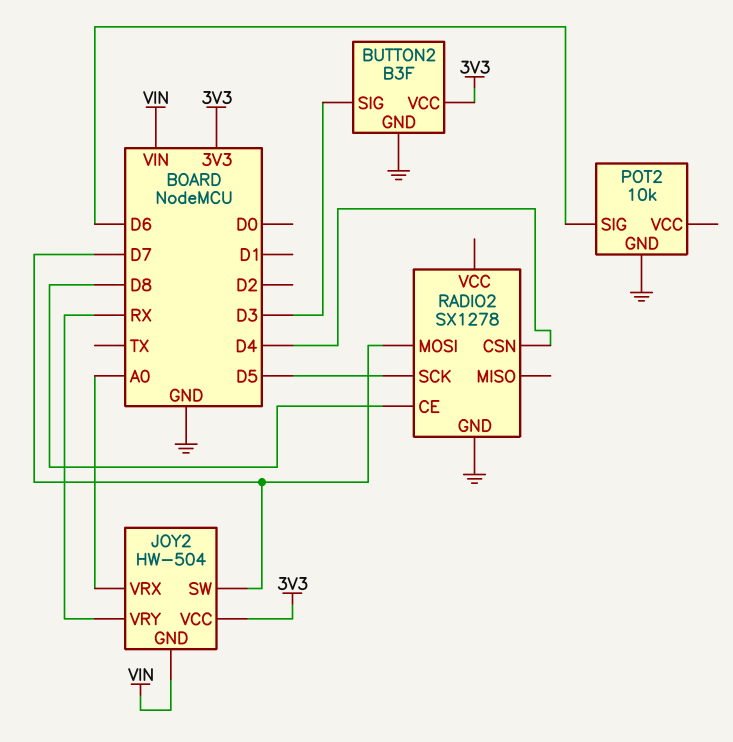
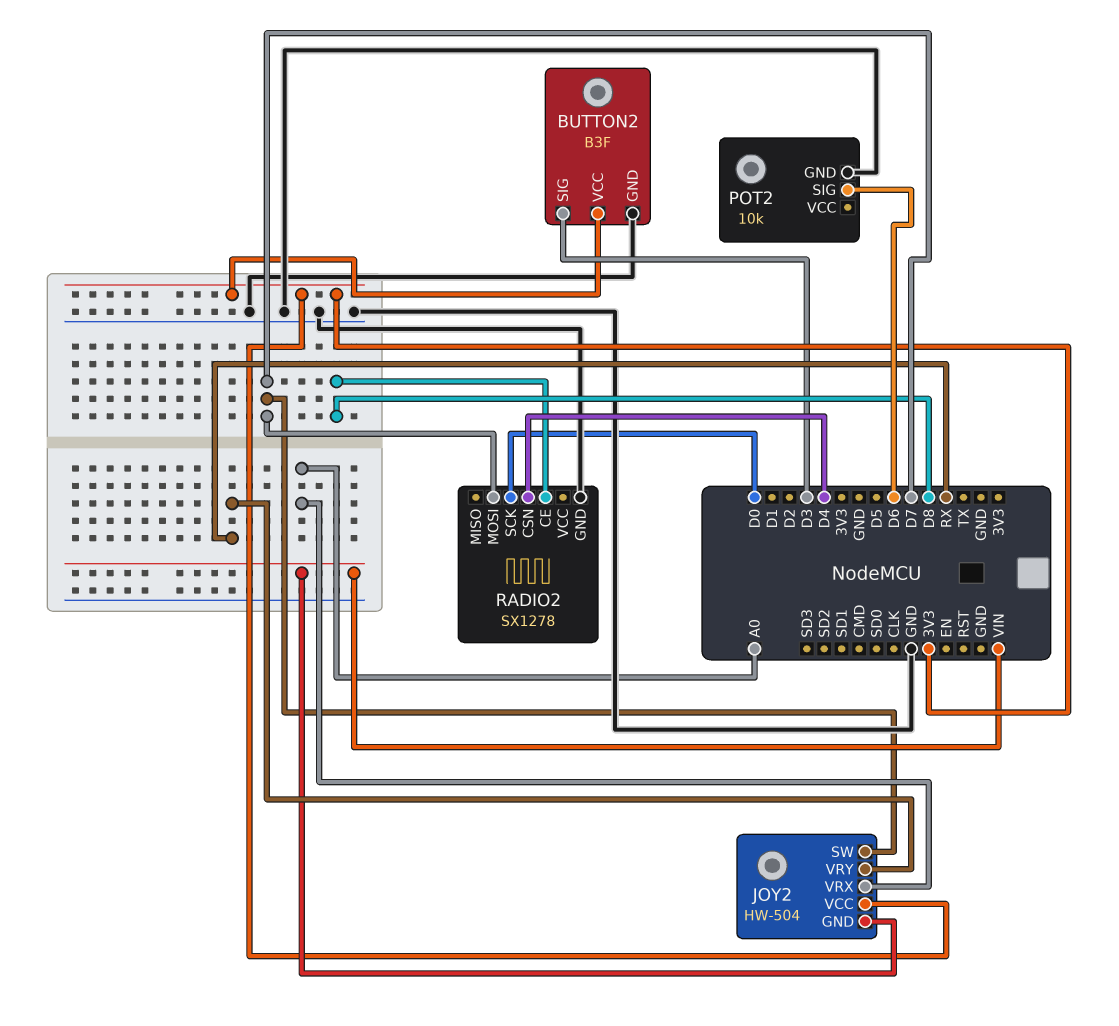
RADIO2 pin SCK: D5 -> D0

